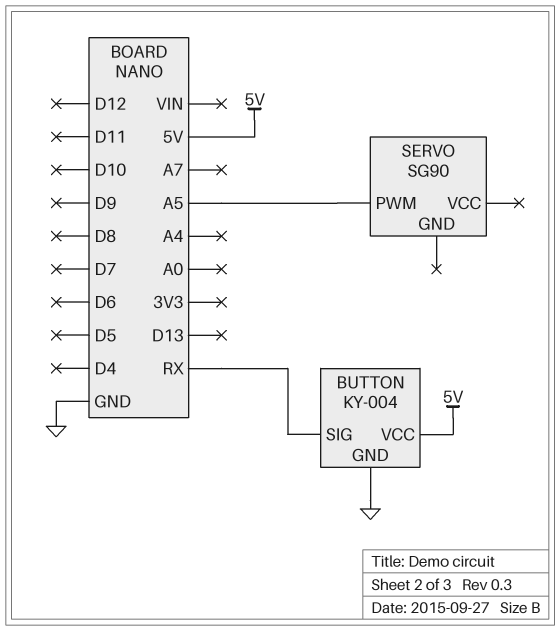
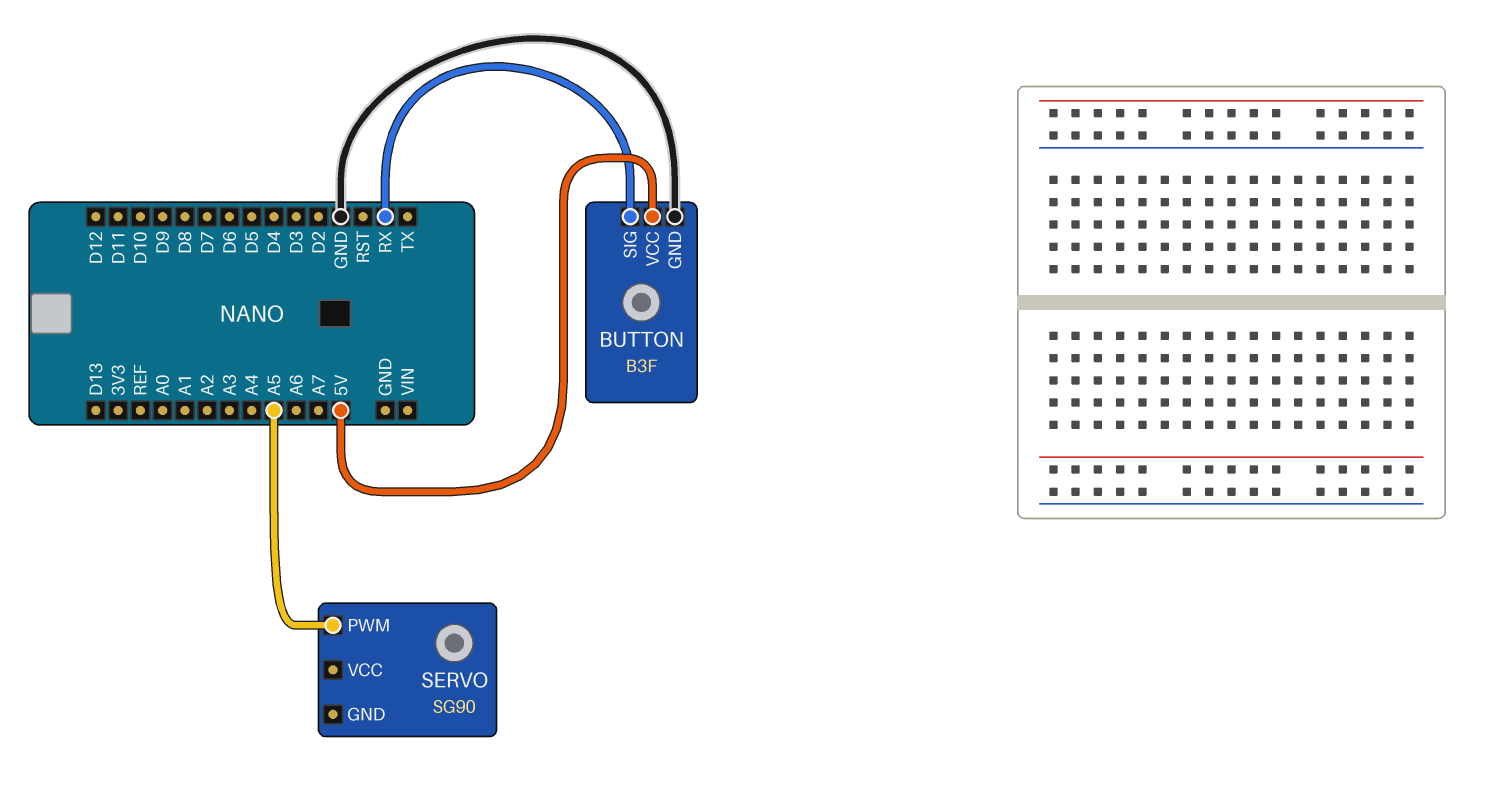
BUTTON: KY-004 -> B3F

